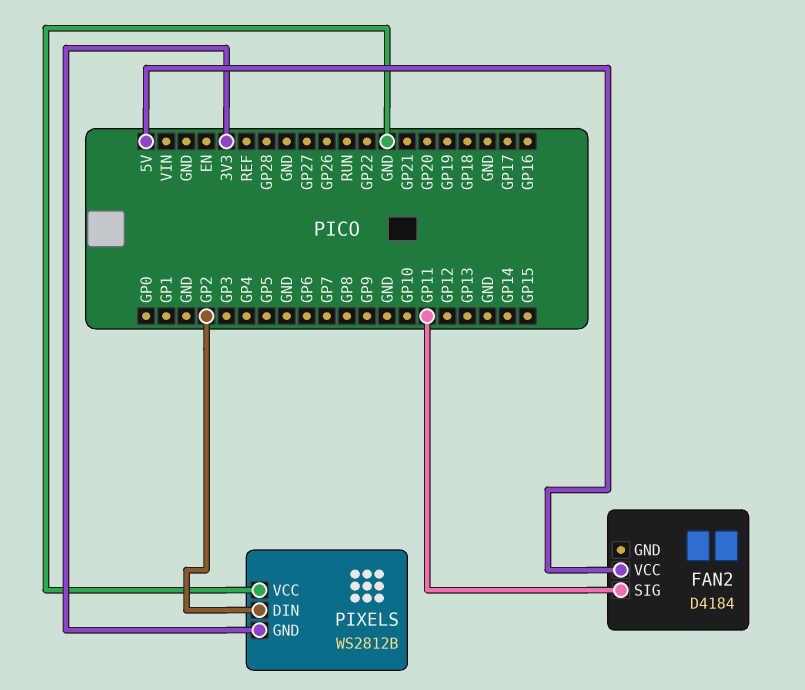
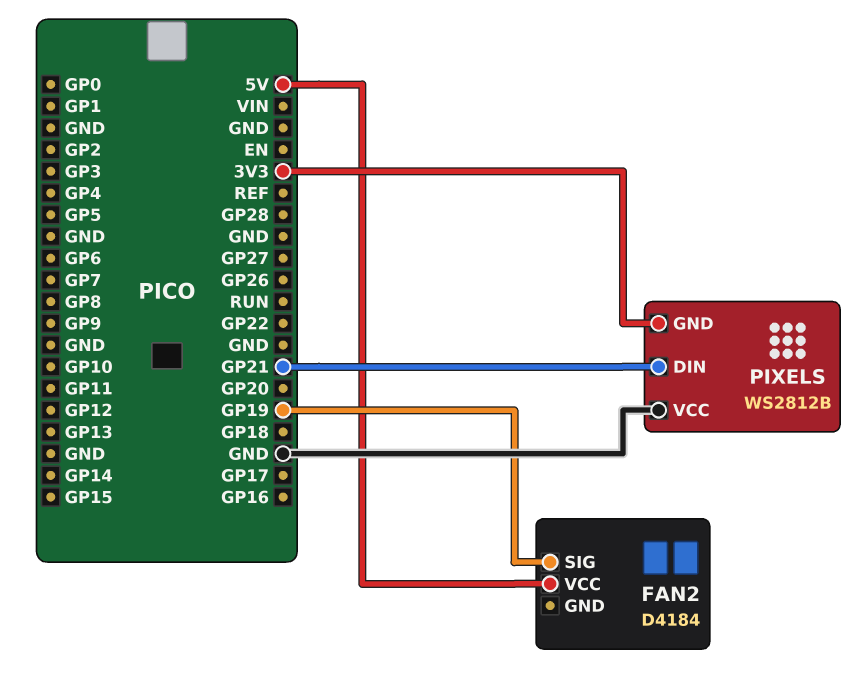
FAN2 pin SIG: GP11 -> GP19
PIXELS pin DIN: GP2 -> GP21

